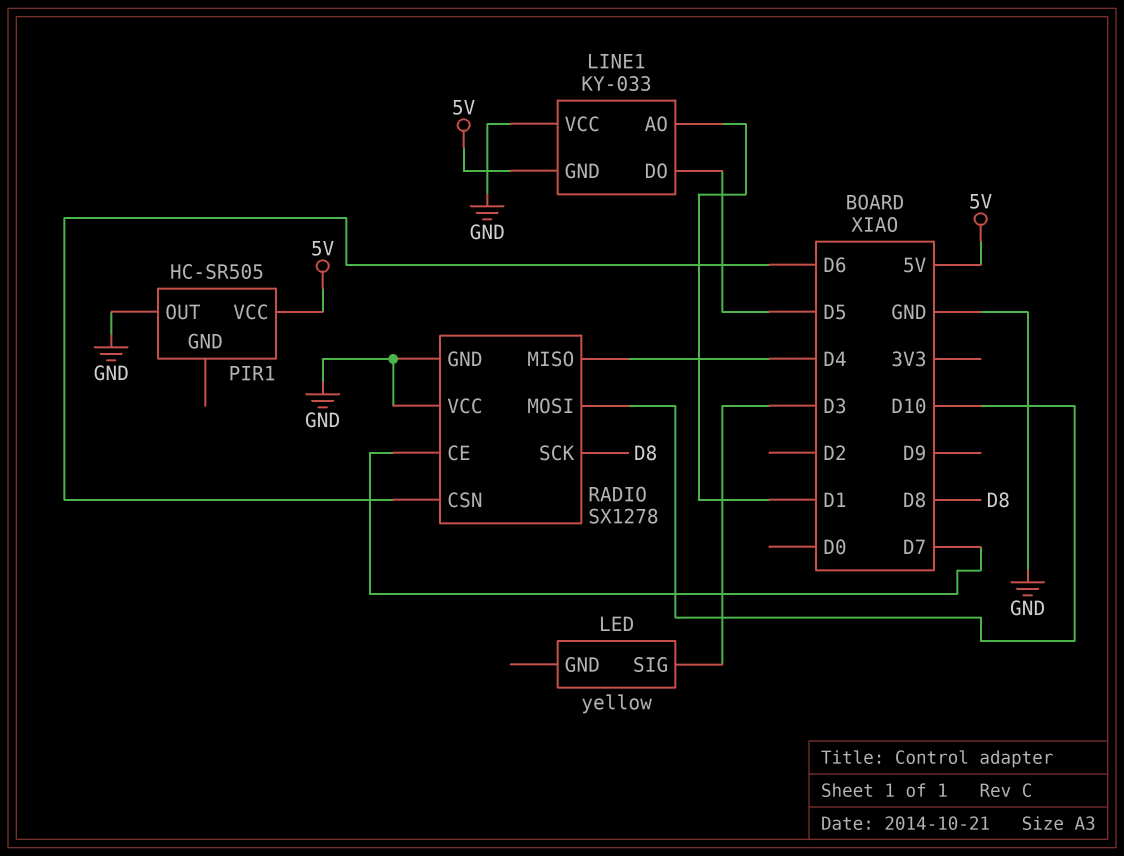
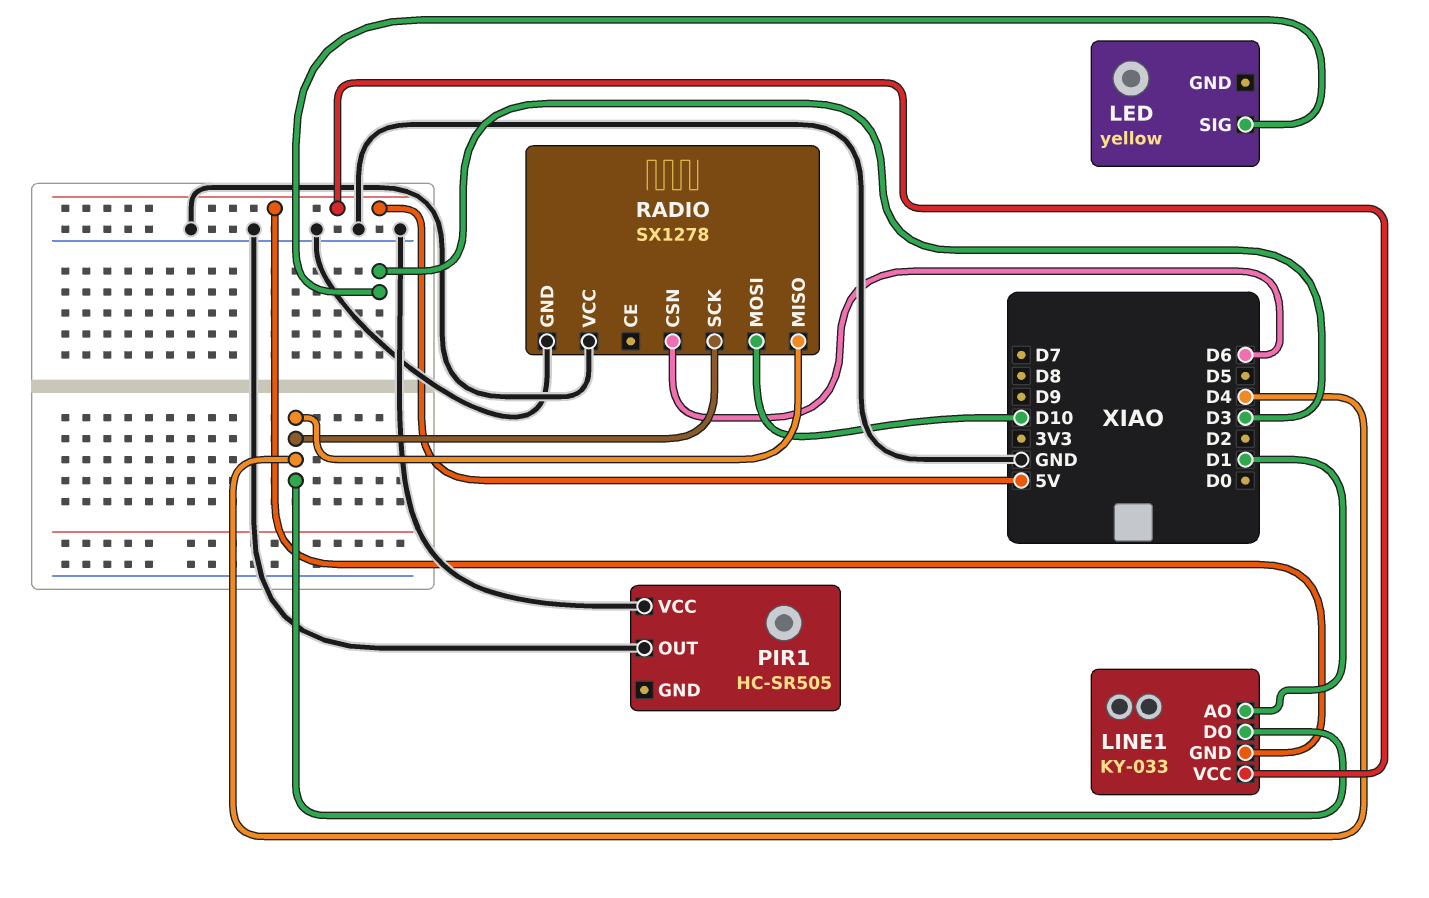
LINE1 pin DO: D5 -> D4
LINE1 pin VCC: GND -> 5V
PIR1 pin VCC: 5V -> GND
RADIO pin CE: D7 -> none
RADIO pin SCK: D8 -> D4

